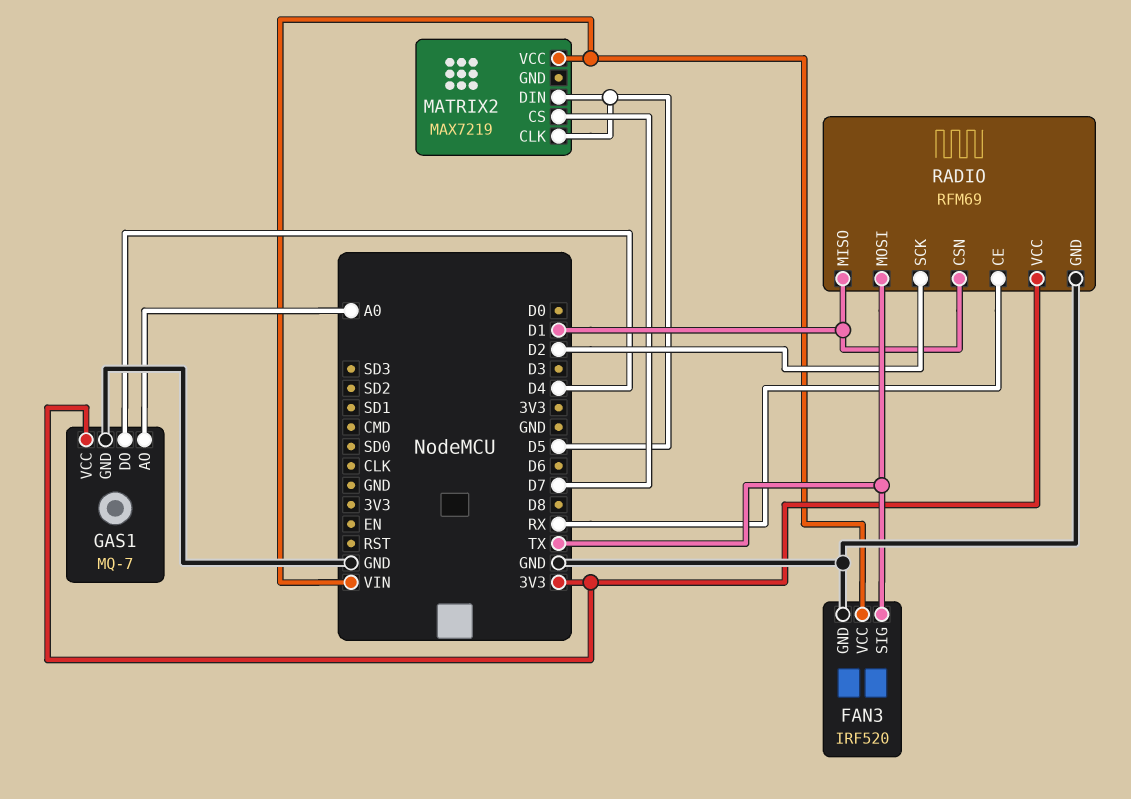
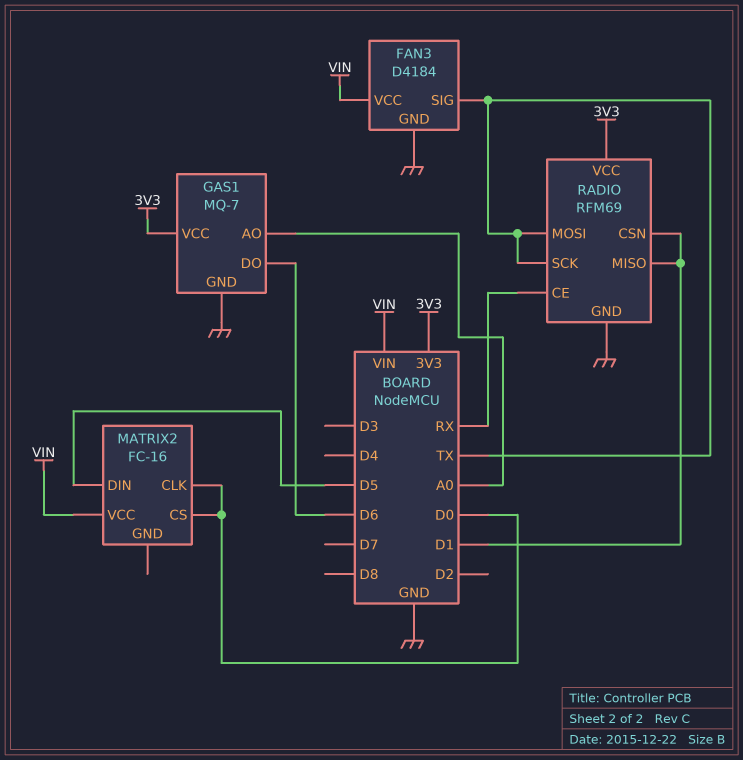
FAN3: IRF520 -> D4184
GAS1 pin DO: D4 -> D6
MATRIX2: MAX7219 -> FC-16
MATRIX2 pin CLK: D5 -> D0
MATRIX2 pin CS: D7 -> D0
RADIO pin SCK: D2 -> TX

